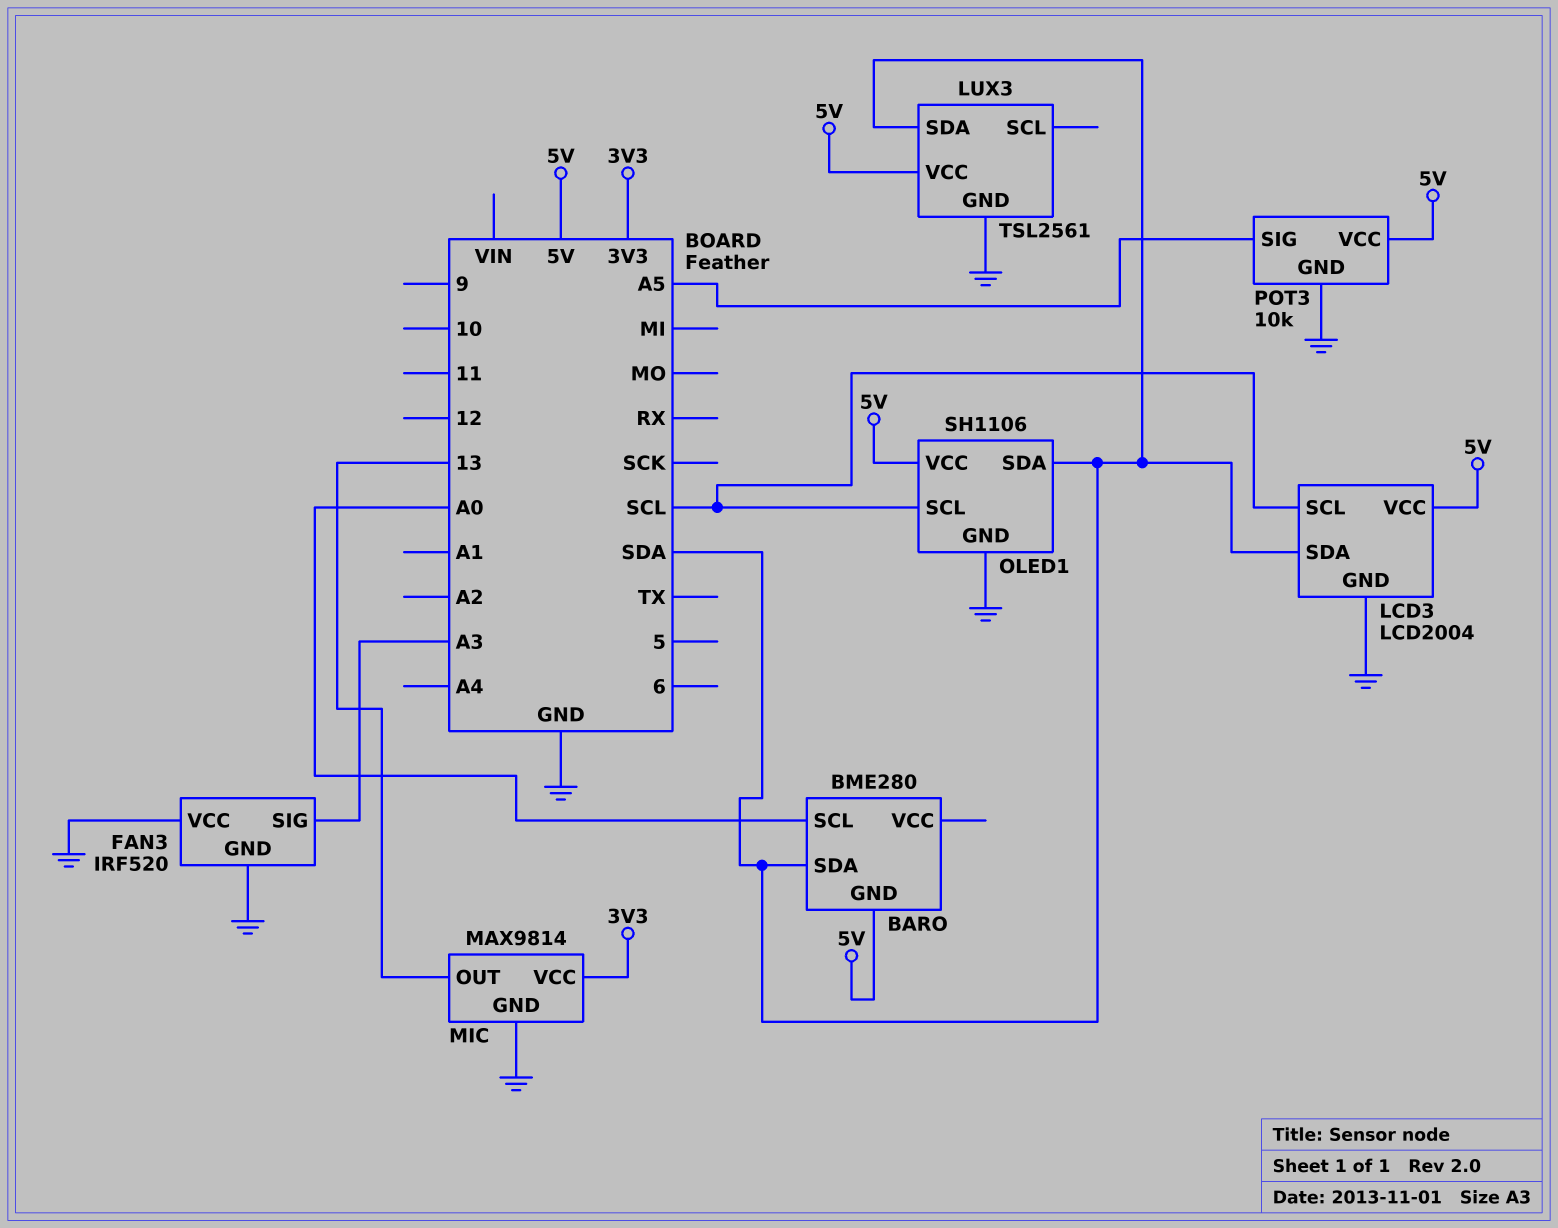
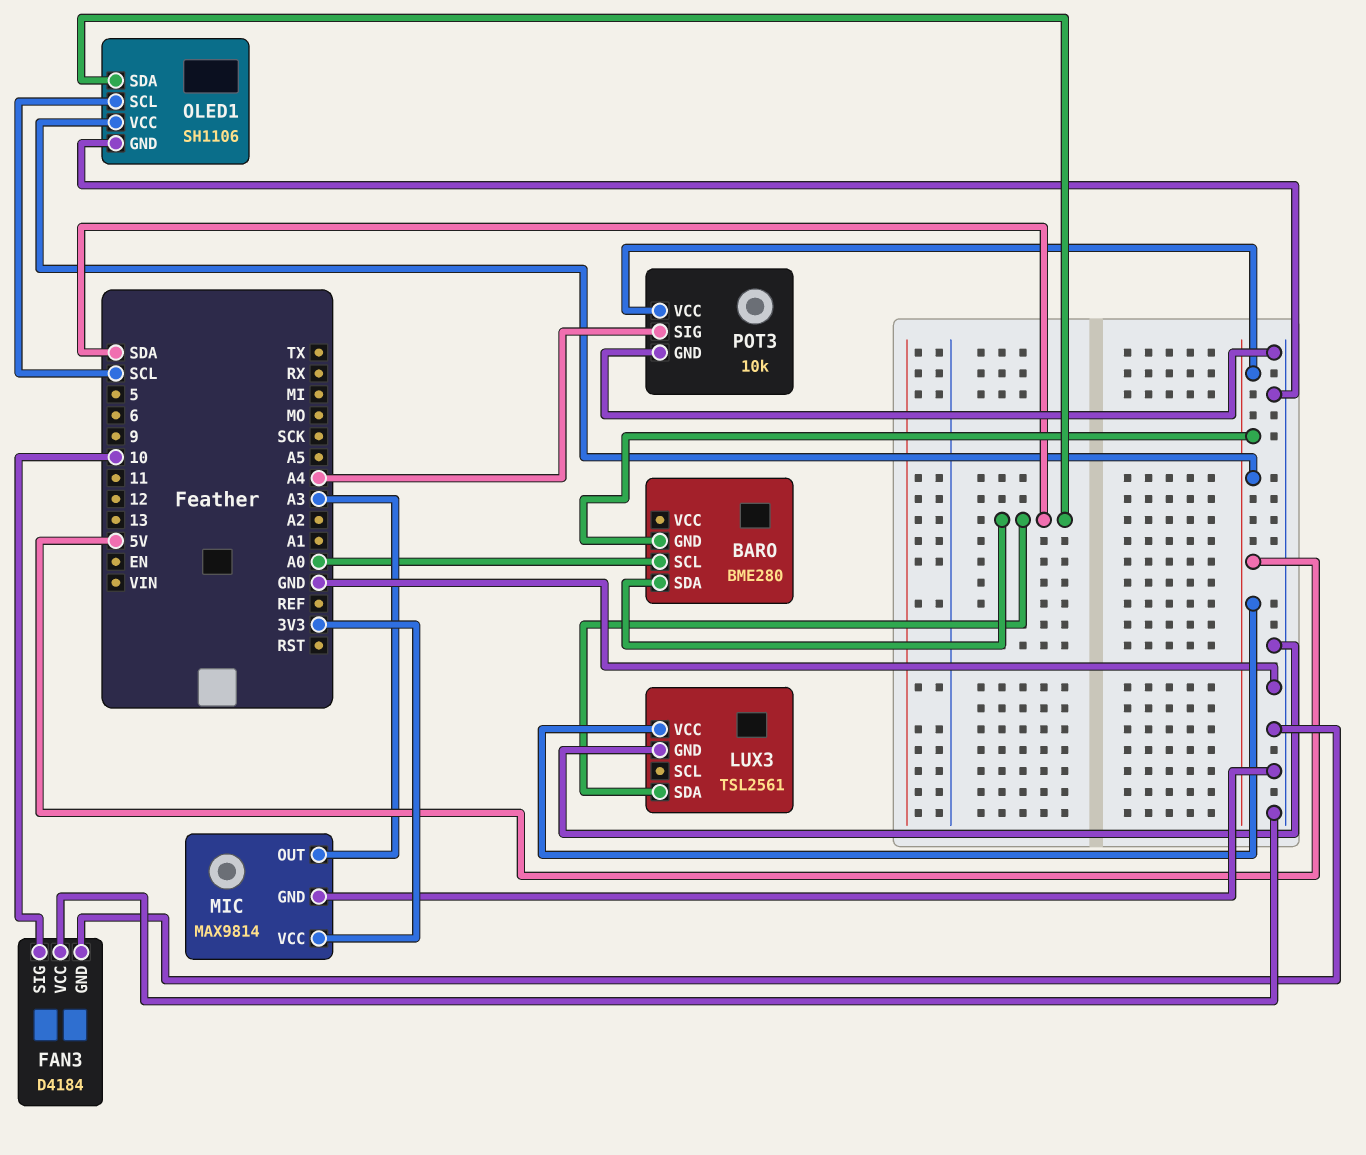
FAN3: IRF520 -> D4184
FAN3 pin SIG: A3 -> 10
LCD3: LCD2004 -> none
LCD3 pin GND: GND -> none
LCD3 pin SCL: SCL -> none
LCD3 pin SDA: SDA -> none
LCD3 pin VCC: 5V -> none
MIC pin OUT: 13 -> A3
POT3 pin SIG: A5 -> A4

